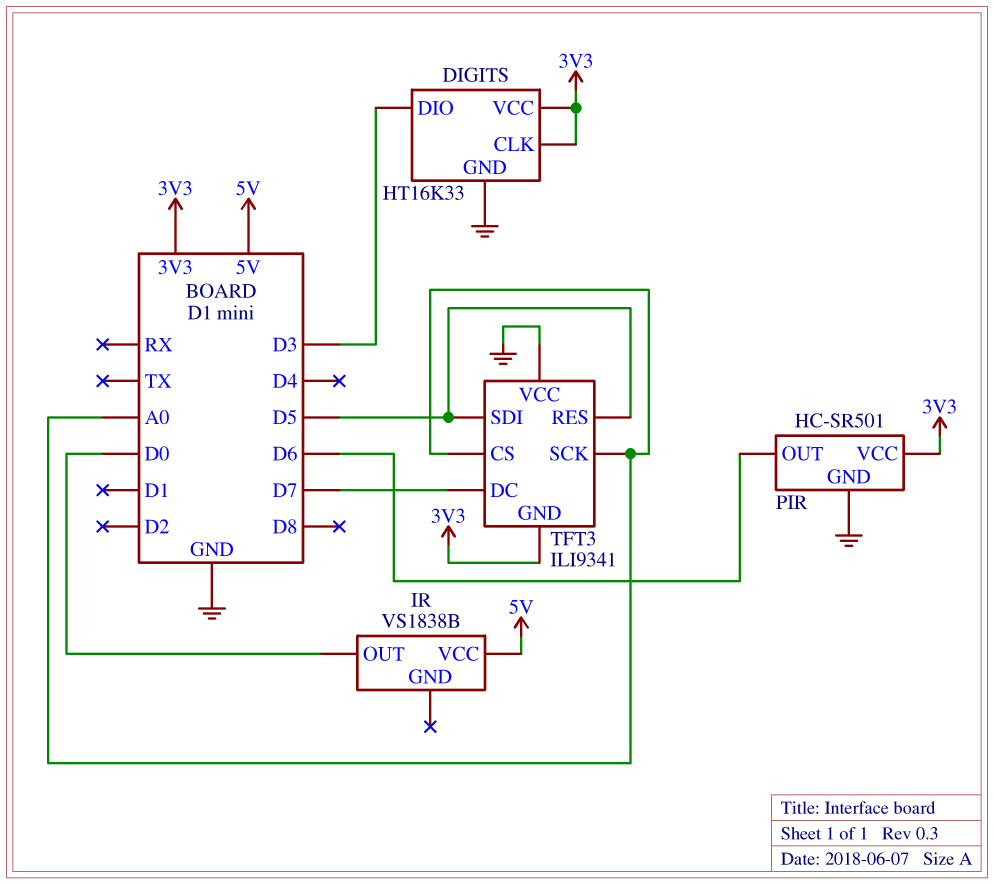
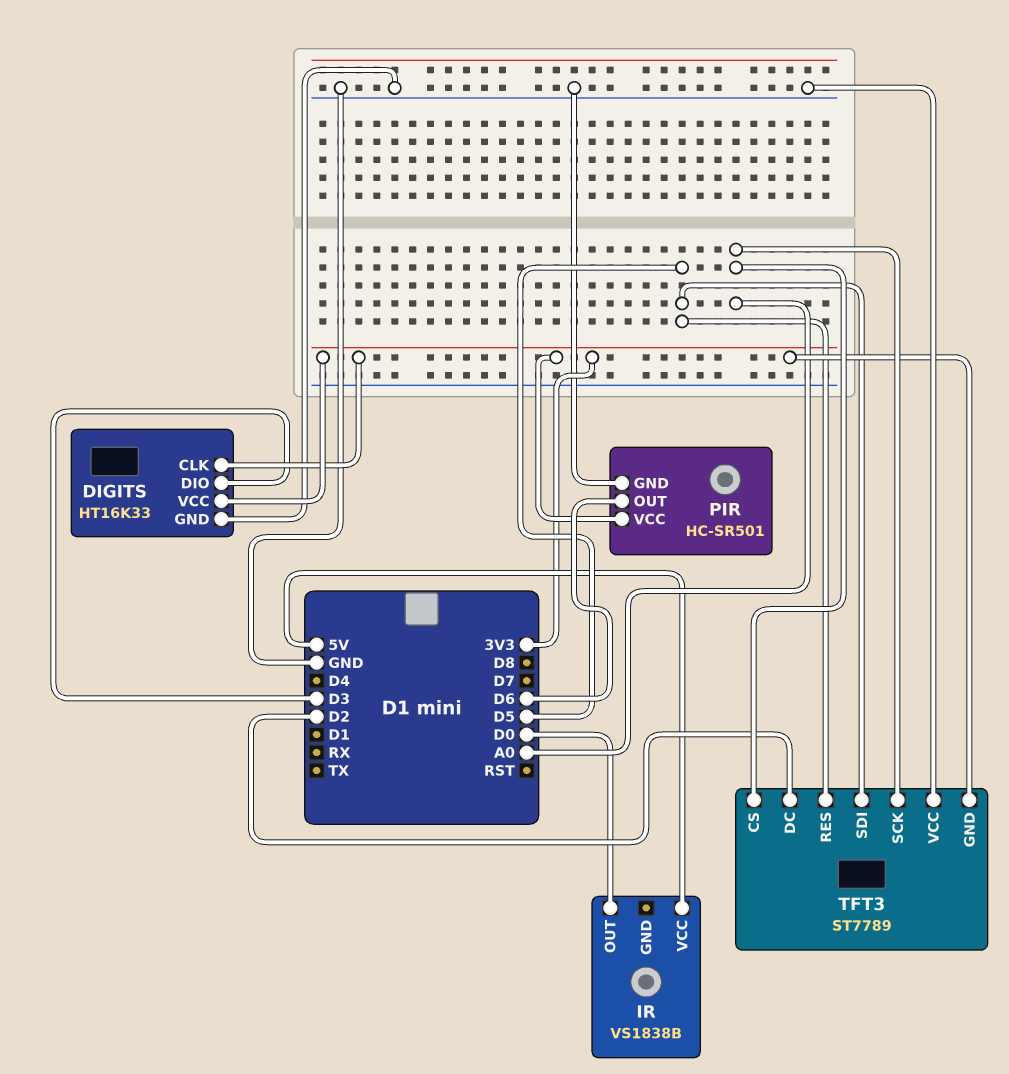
TFT3: ILI9341 -> ST7789
TFT3 pin DC: D7 -> D2

